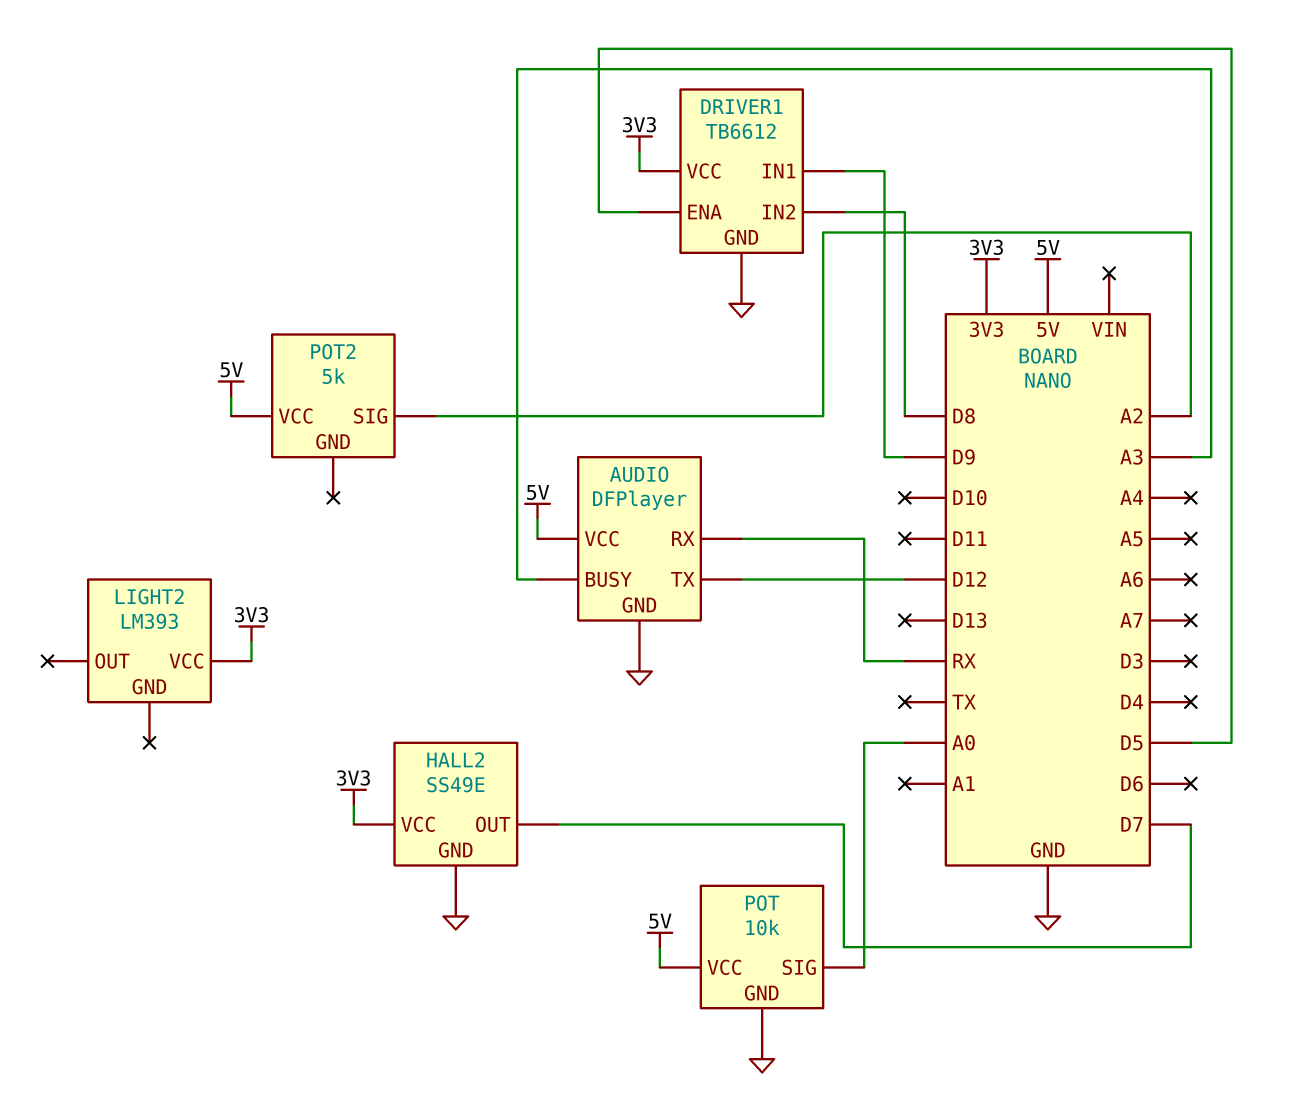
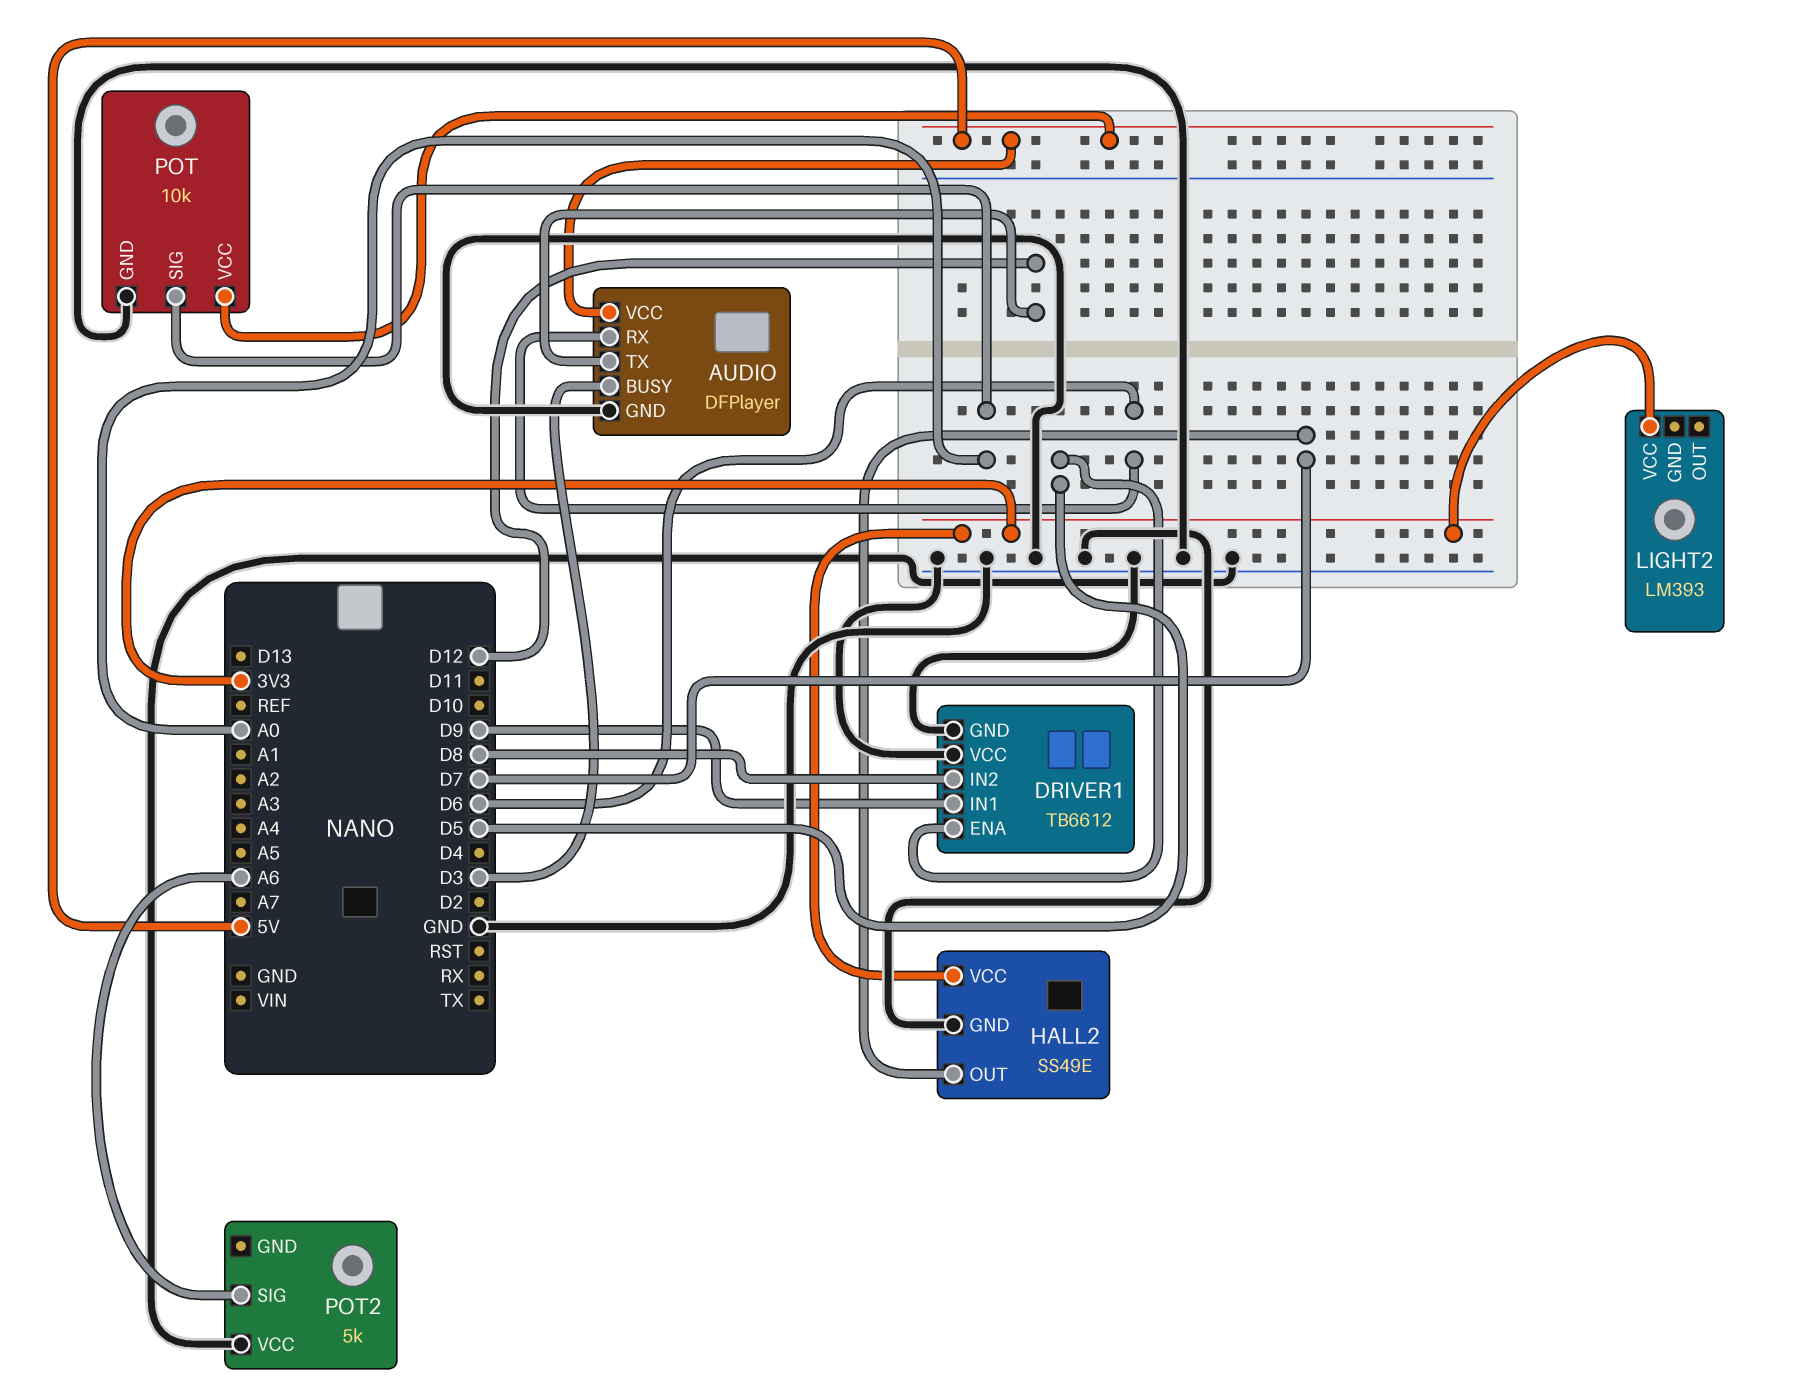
AUDIO pin BUSY: A3 -> D3
AUDIO pin RX: RX -> D6
DRIVER1 pin VCC: 3V3 -> GND
POT2 pin SIG: A2 -> A6
POT2 pin VCC: 5V -> GND

